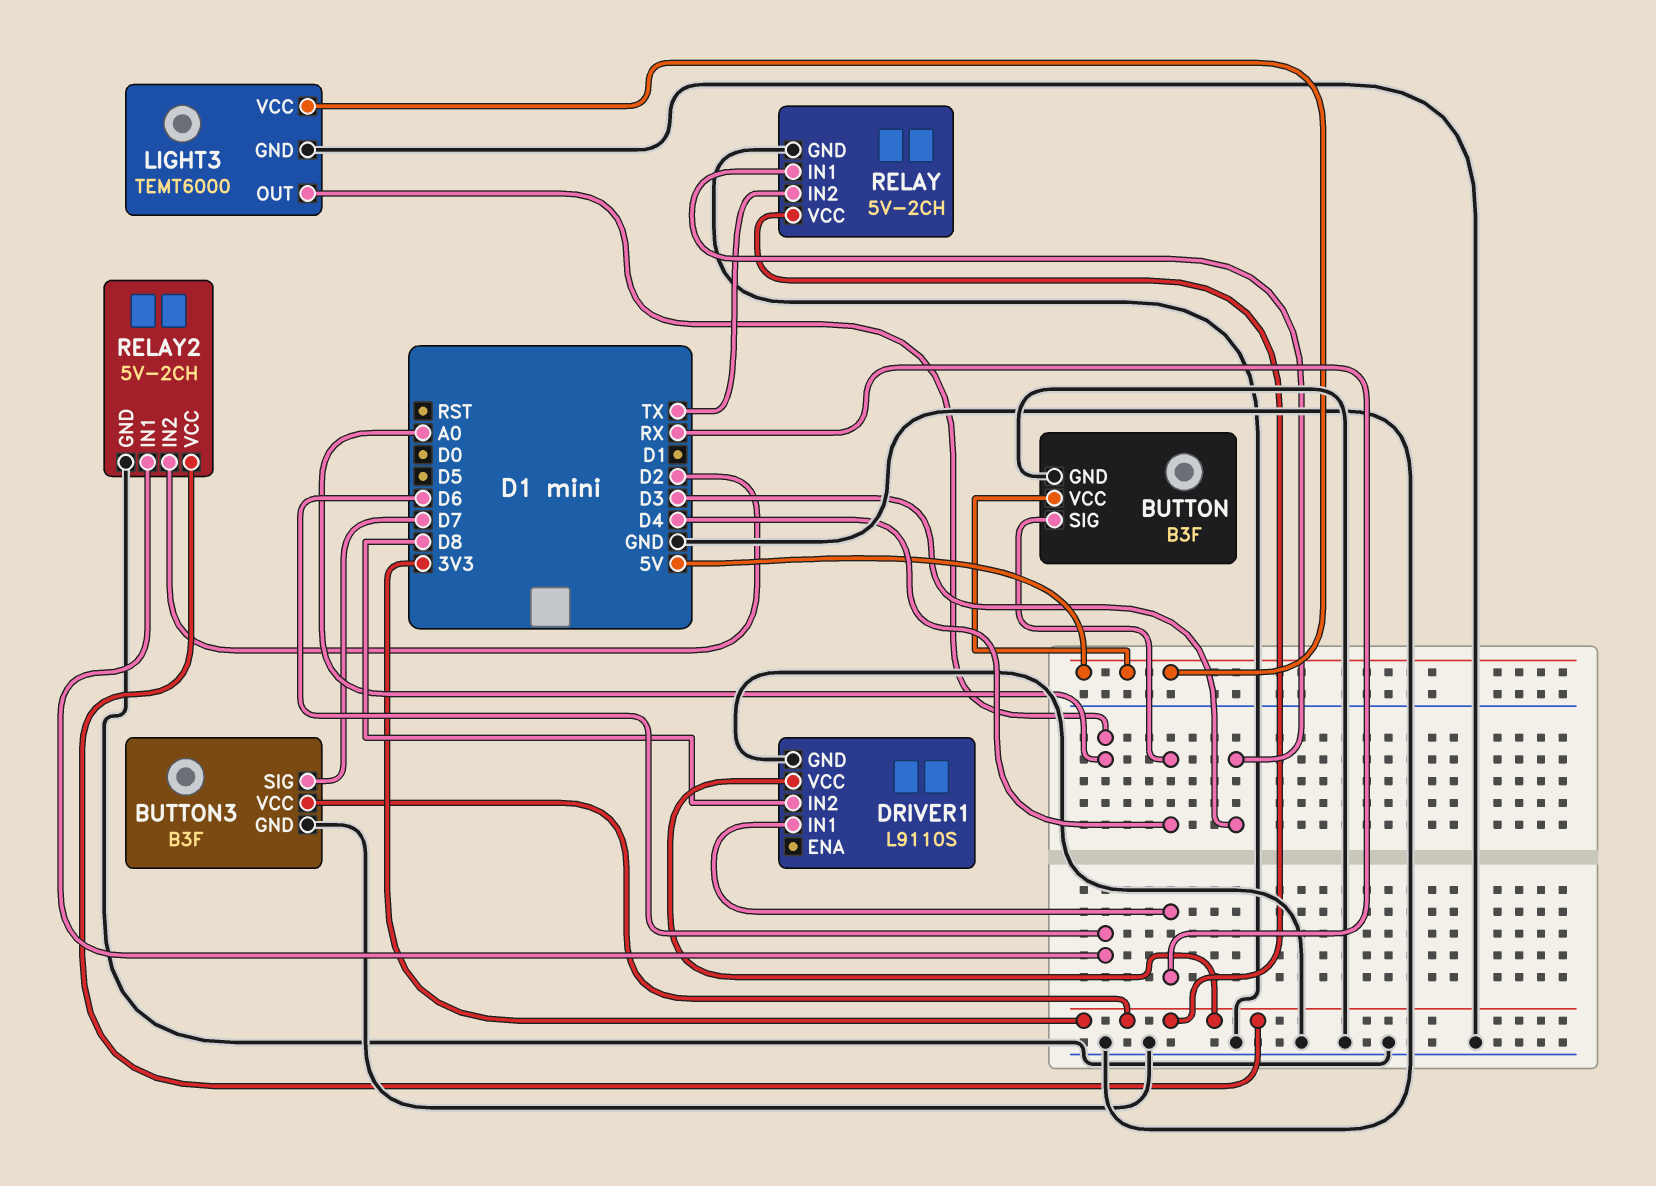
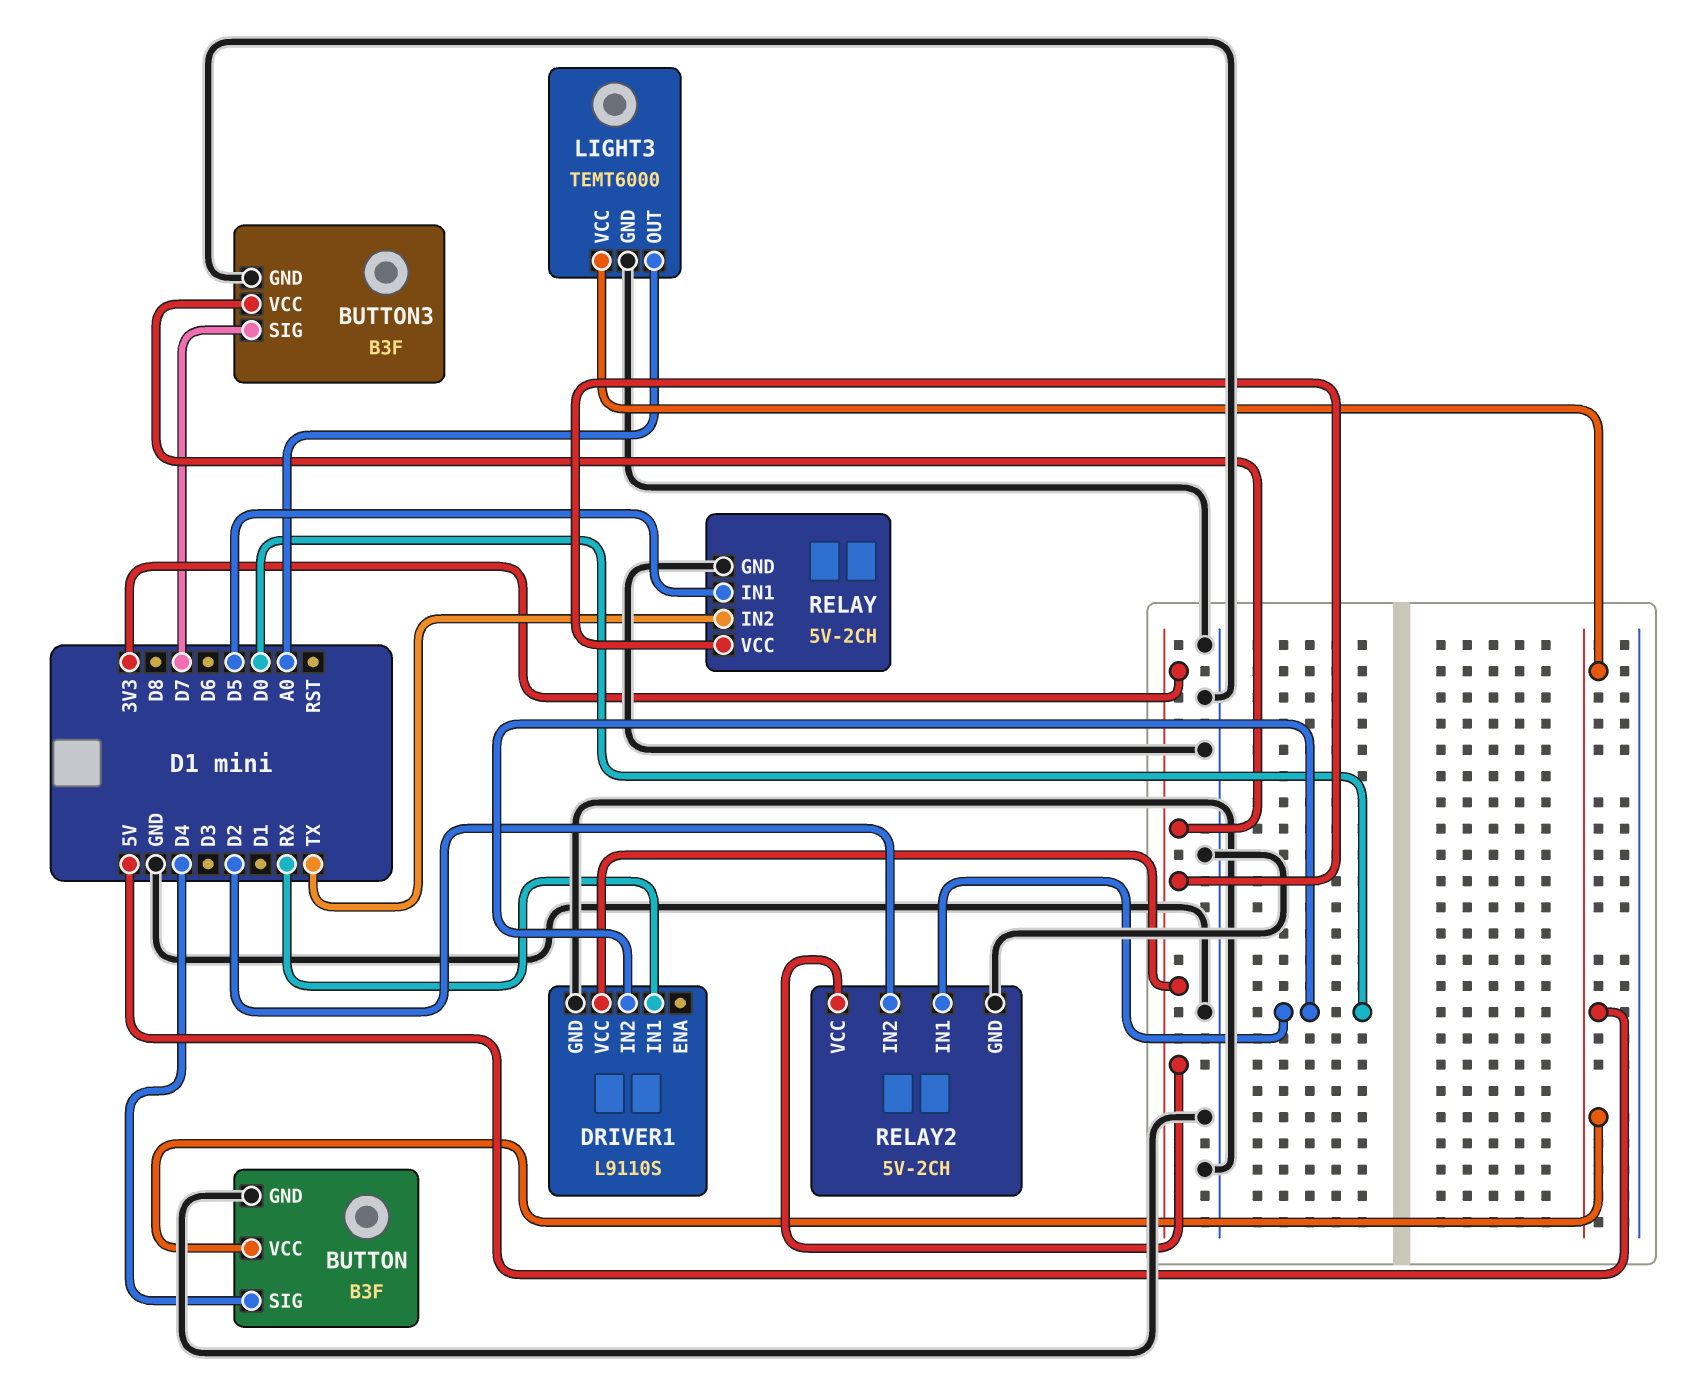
DRIVER1 pin IN2: D8 -> D0
RELAY pin IN1: D3 -> D5
RELAY2 pin IN1: D6 -> D0

